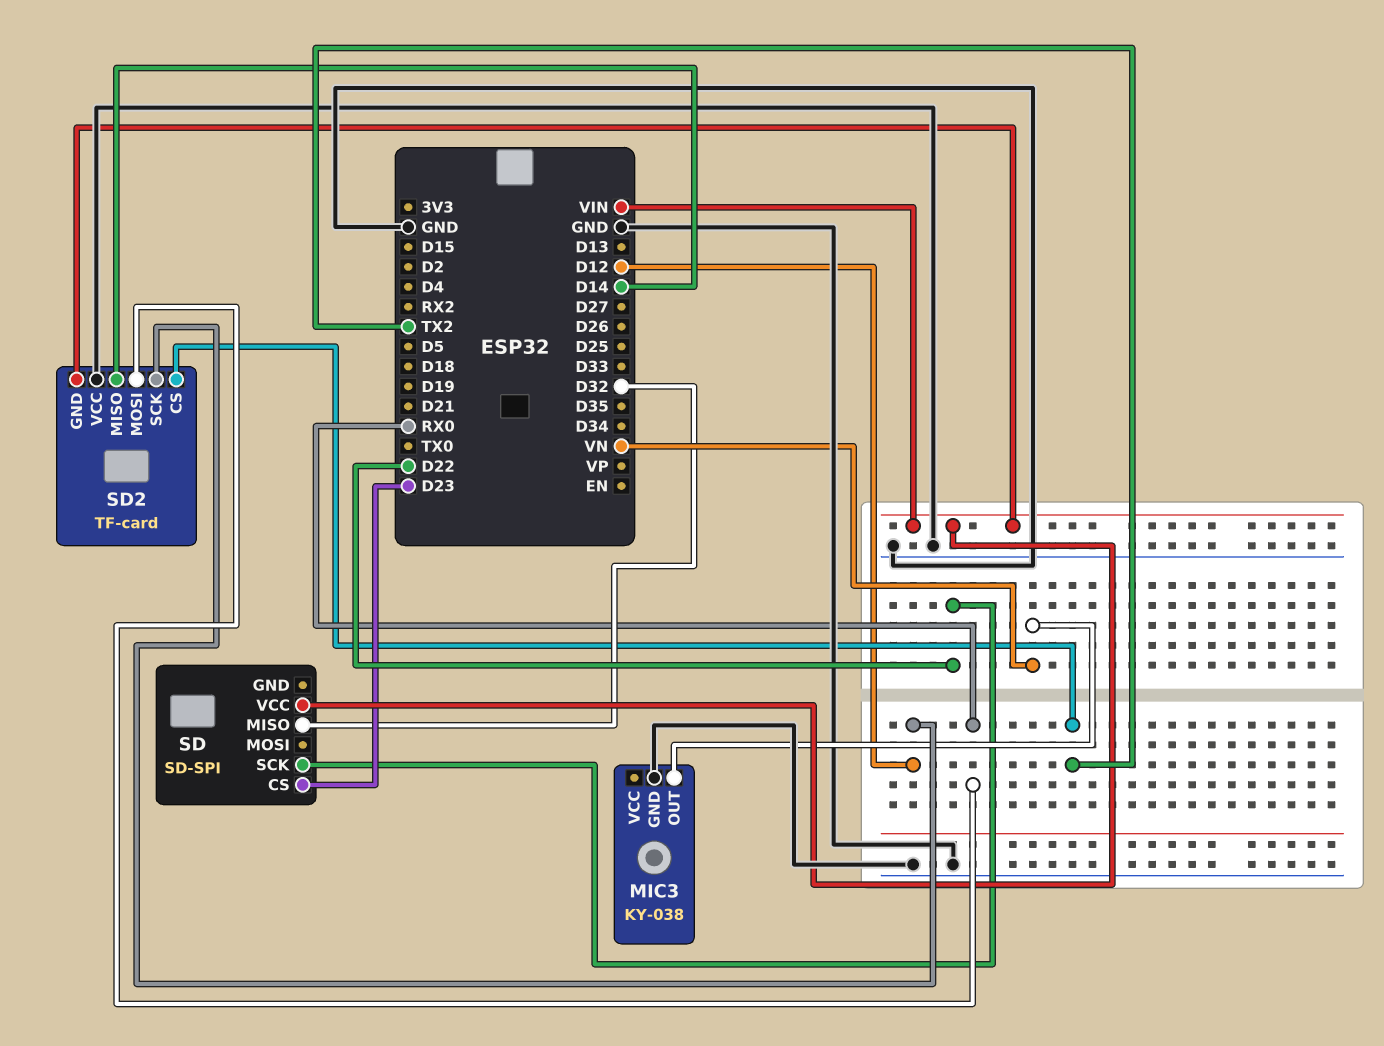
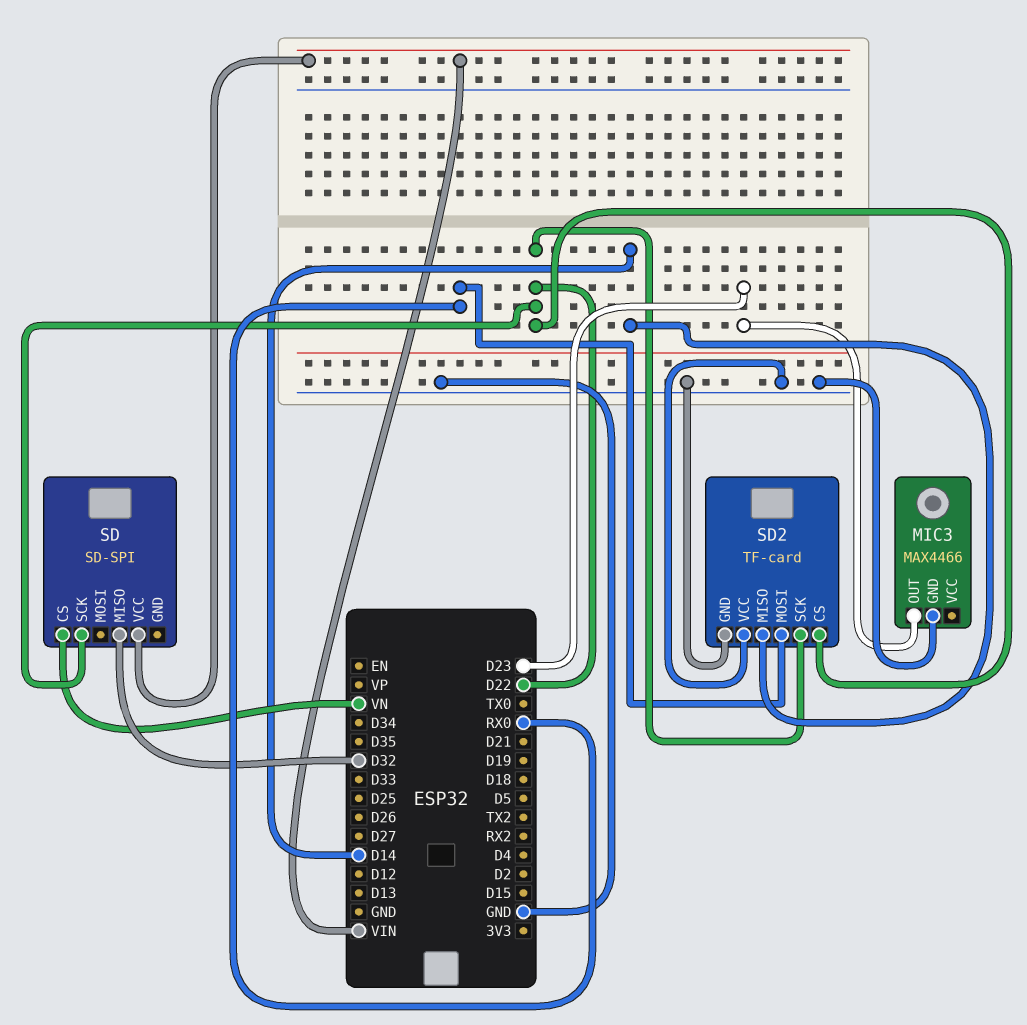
MIC3: KY-038 -> MAX4466
MIC3 pin OUT: VN -> D23
SD pin CS: D23 -> VN
SD2 pin CS: TX2 -> D22
SD2 pin GND: VIN -> GND
SD2 pin SCK: D12 -> D22

